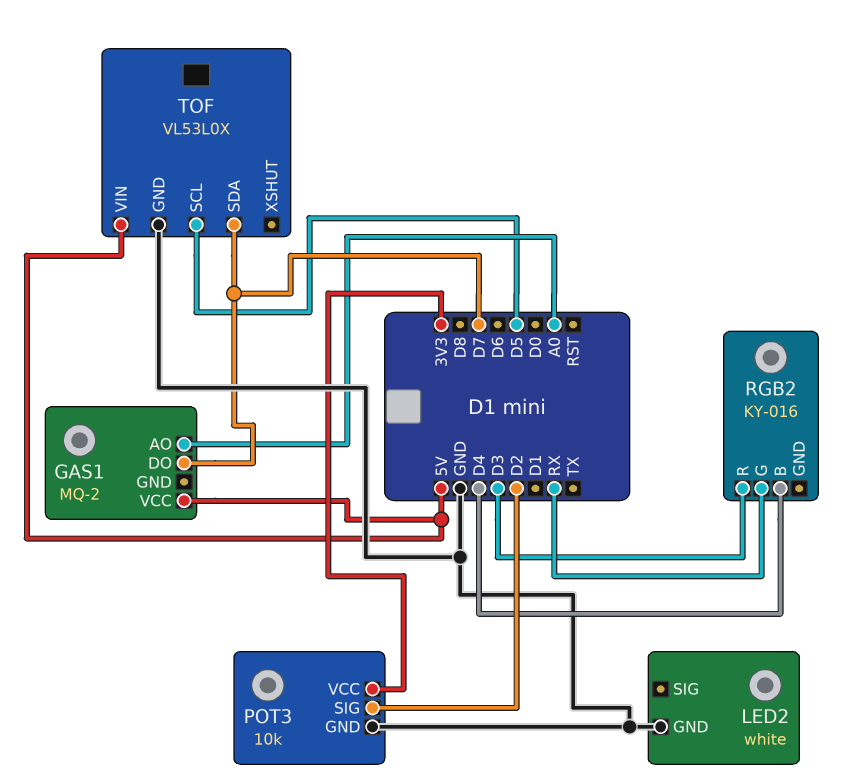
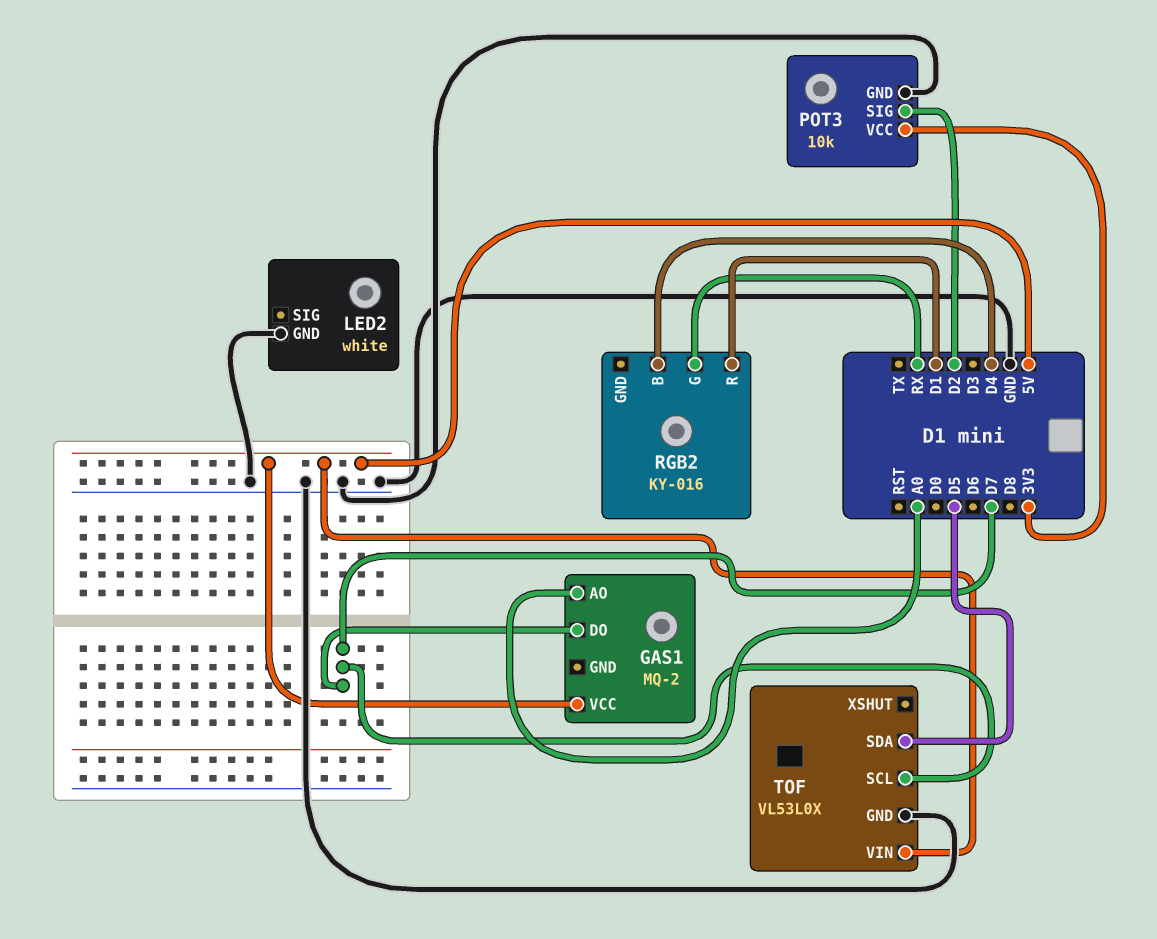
RGB2 pin R: D3 -> D1
TOF pin SCL: D5 -> D7
TOF pin SDA: D7 -> D5

